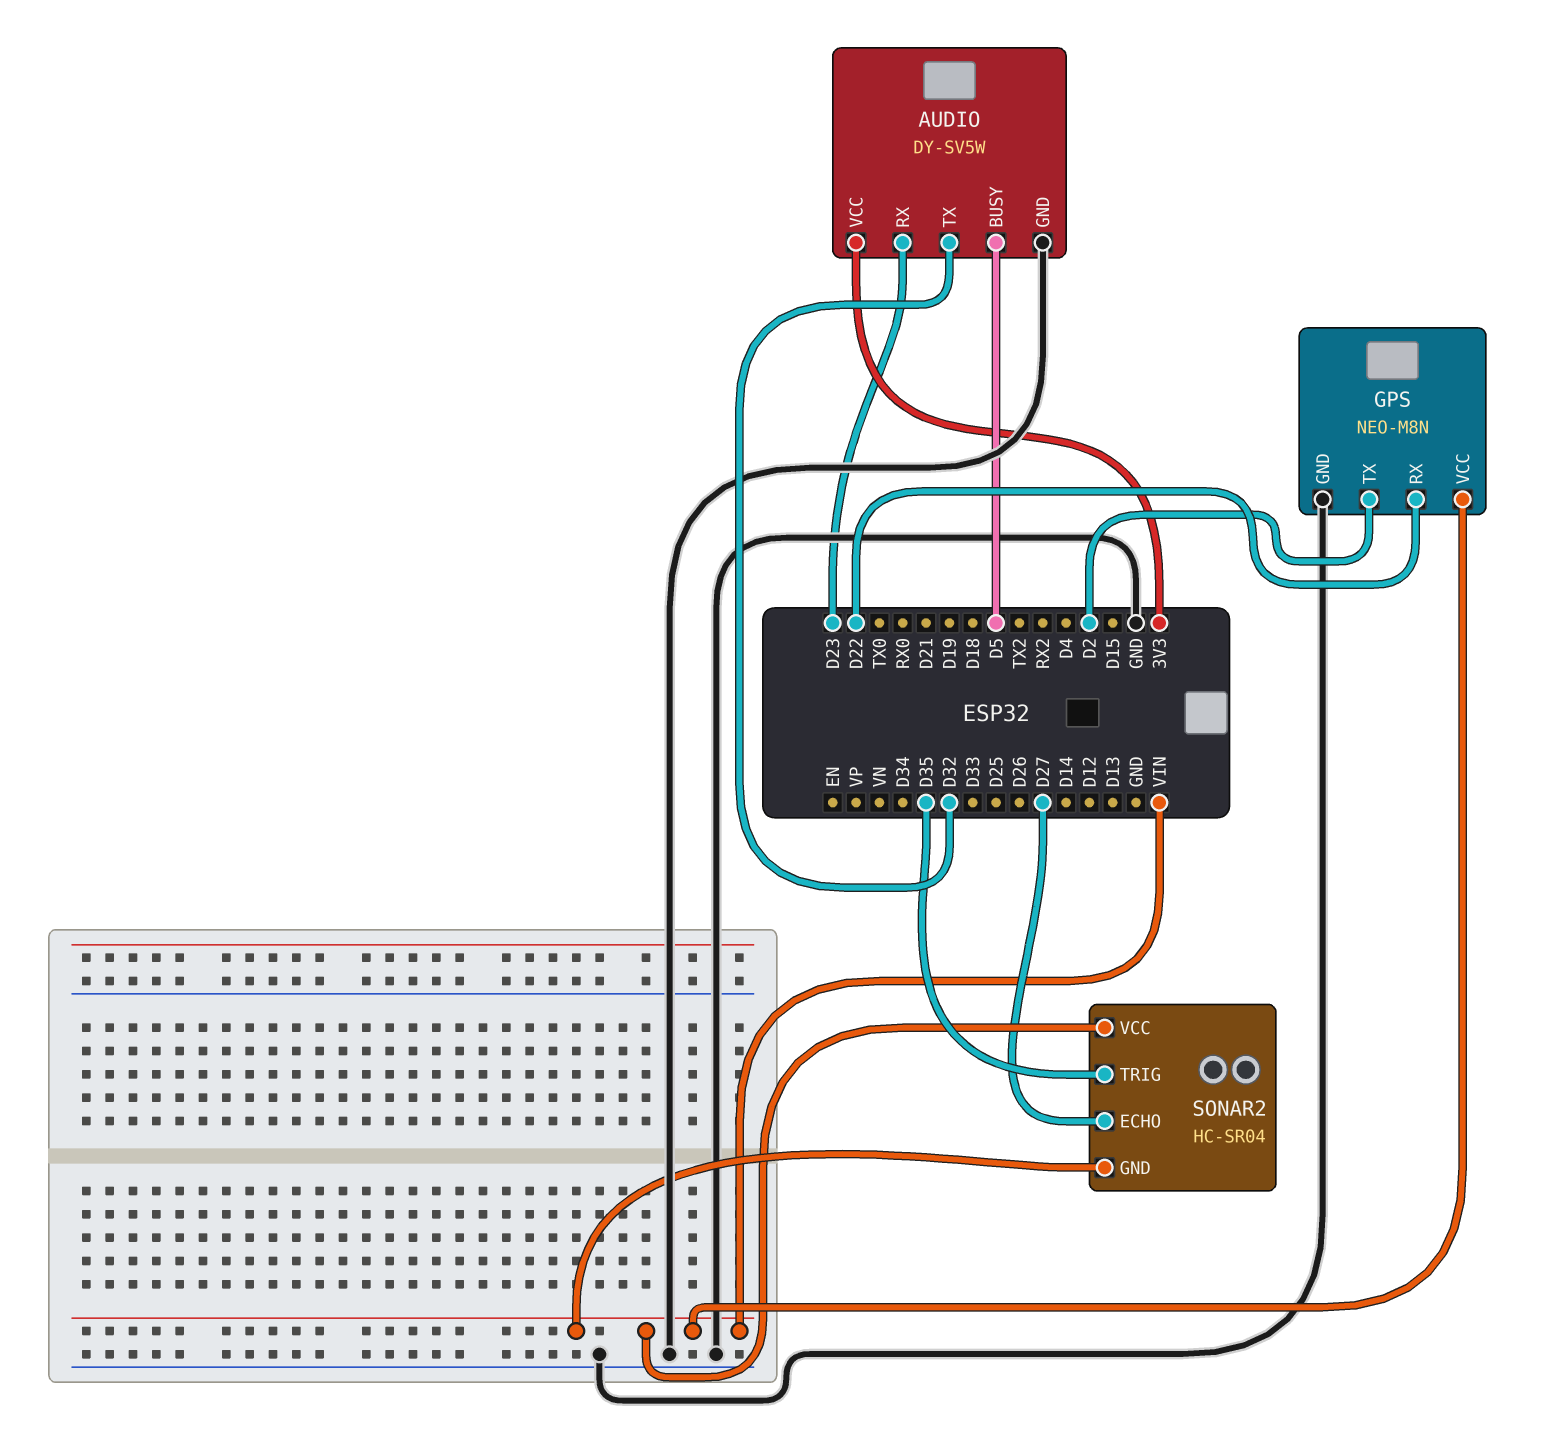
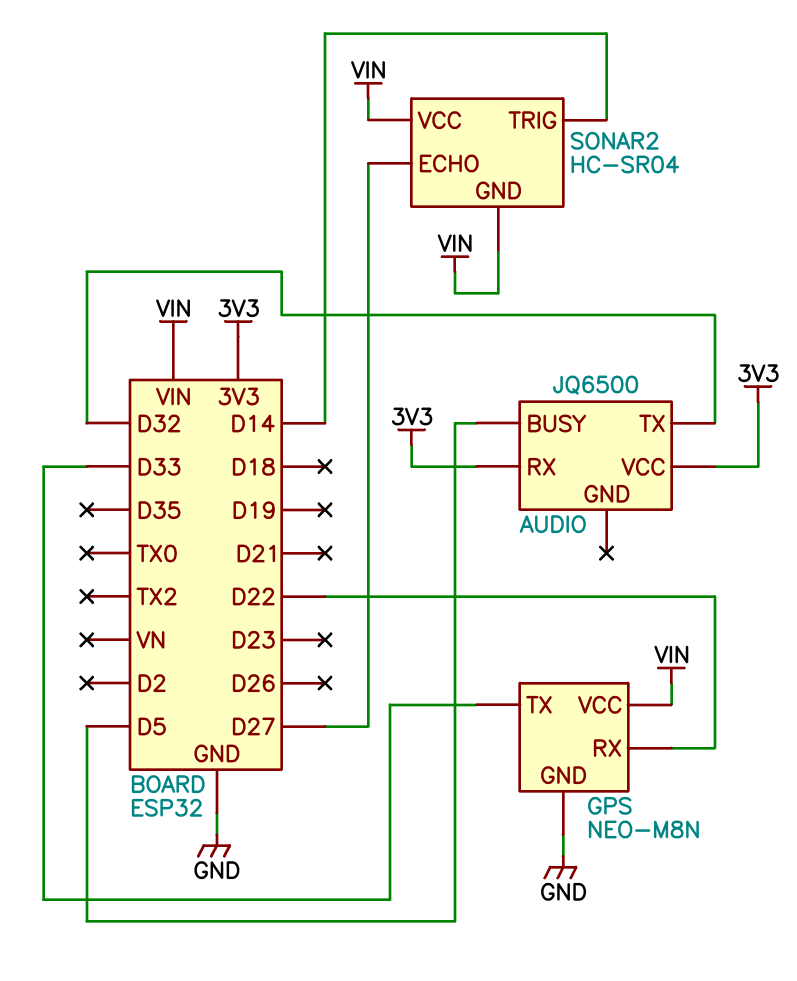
AUDIO: DY-SV5W -> JQ6500
AUDIO pin GND: GND -> none
AUDIO pin RX: D23 -> 3V3
GPS pin TX: D2 -> D33
SONAR2 pin TRIG: D35 -> D14

